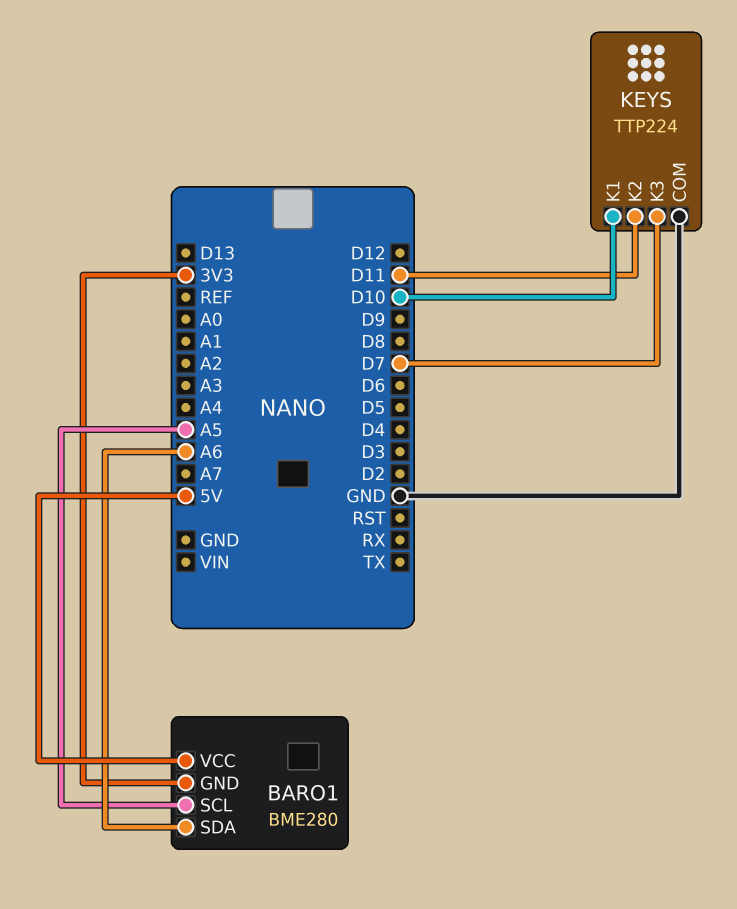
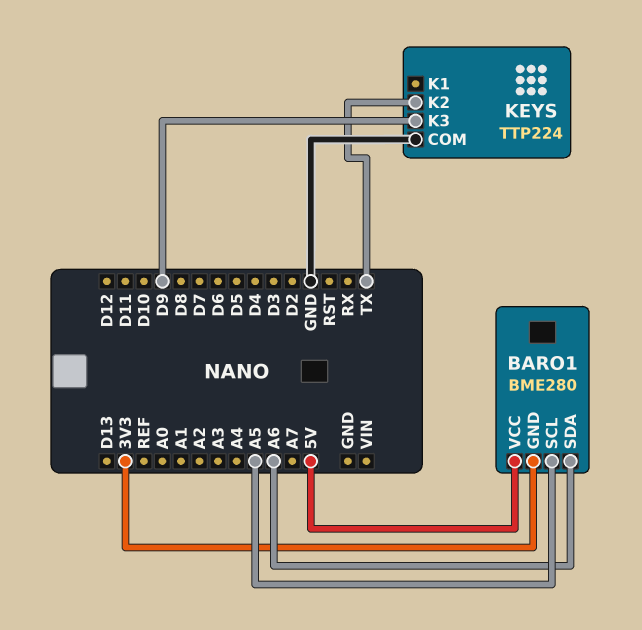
KEYS pin K1: D10 -> none
KEYS pin K2: D11 -> TX
KEYS pin K3: D7 -> D9

